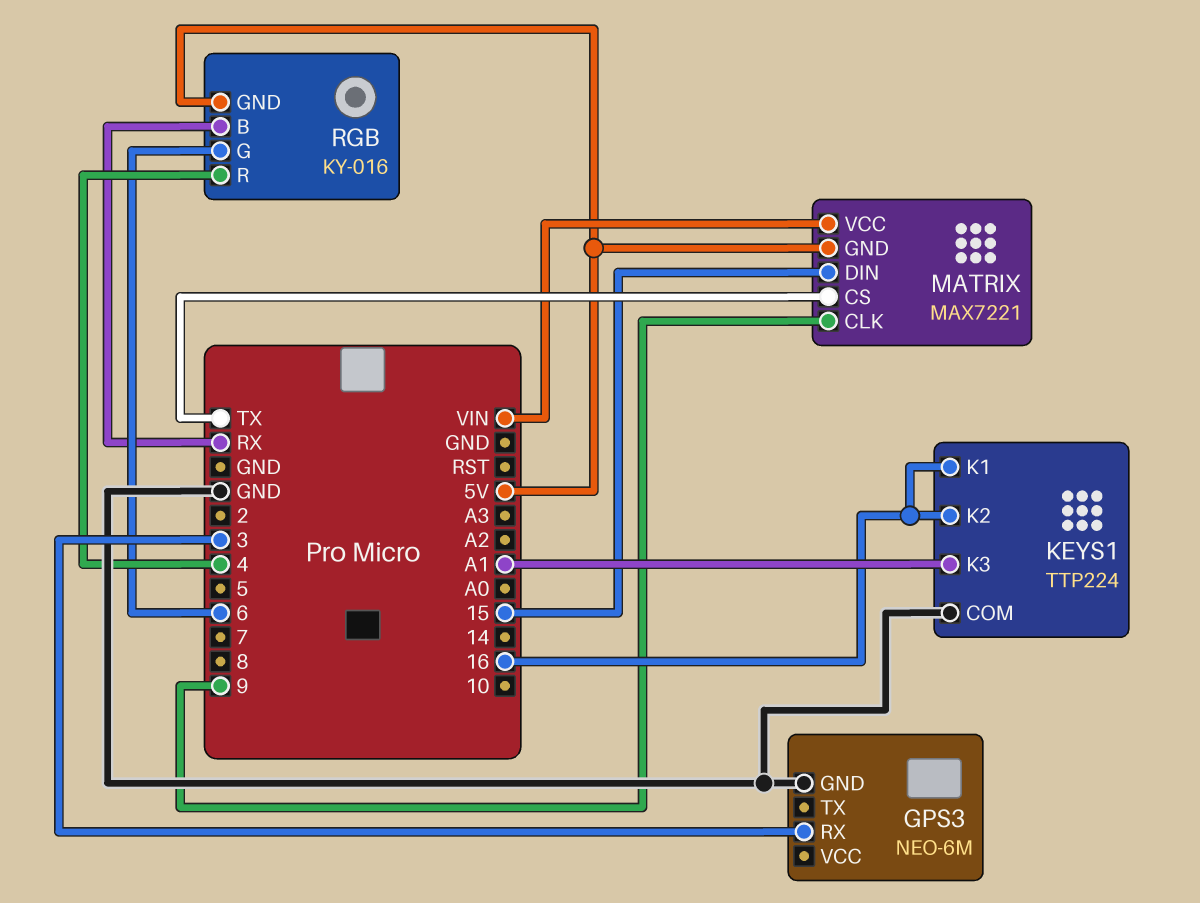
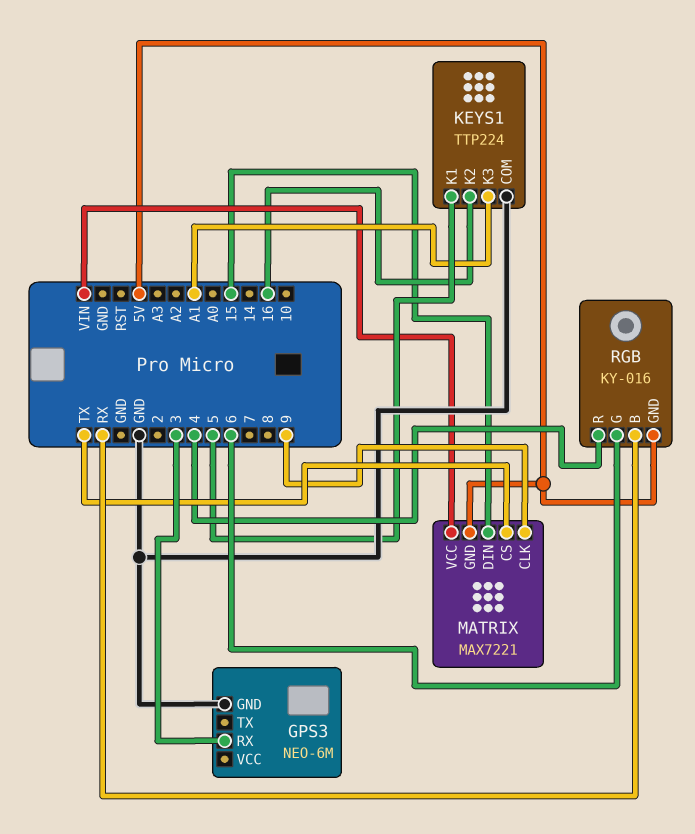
KEYS1 pin K1: 16 -> 5

